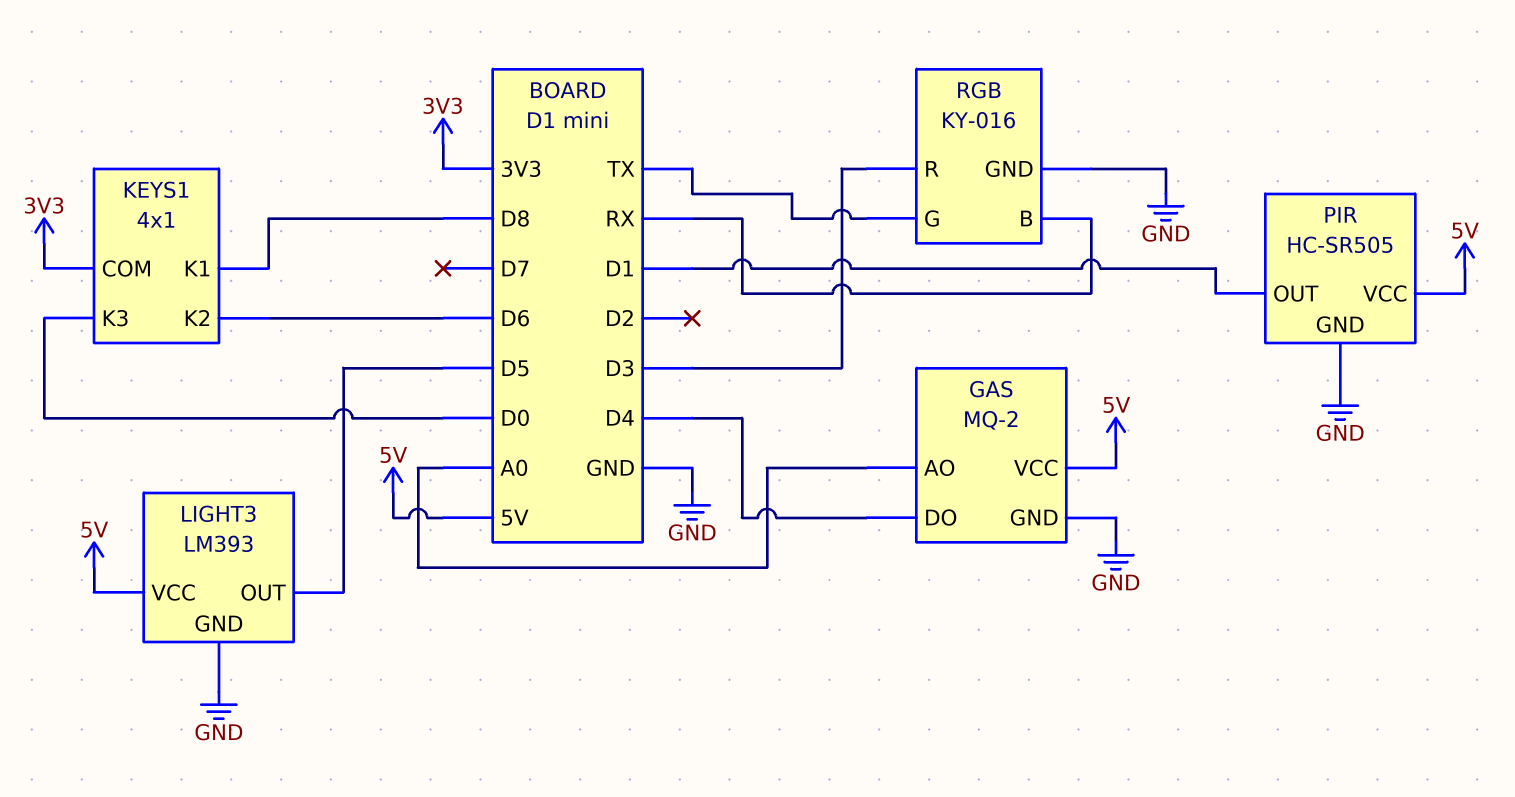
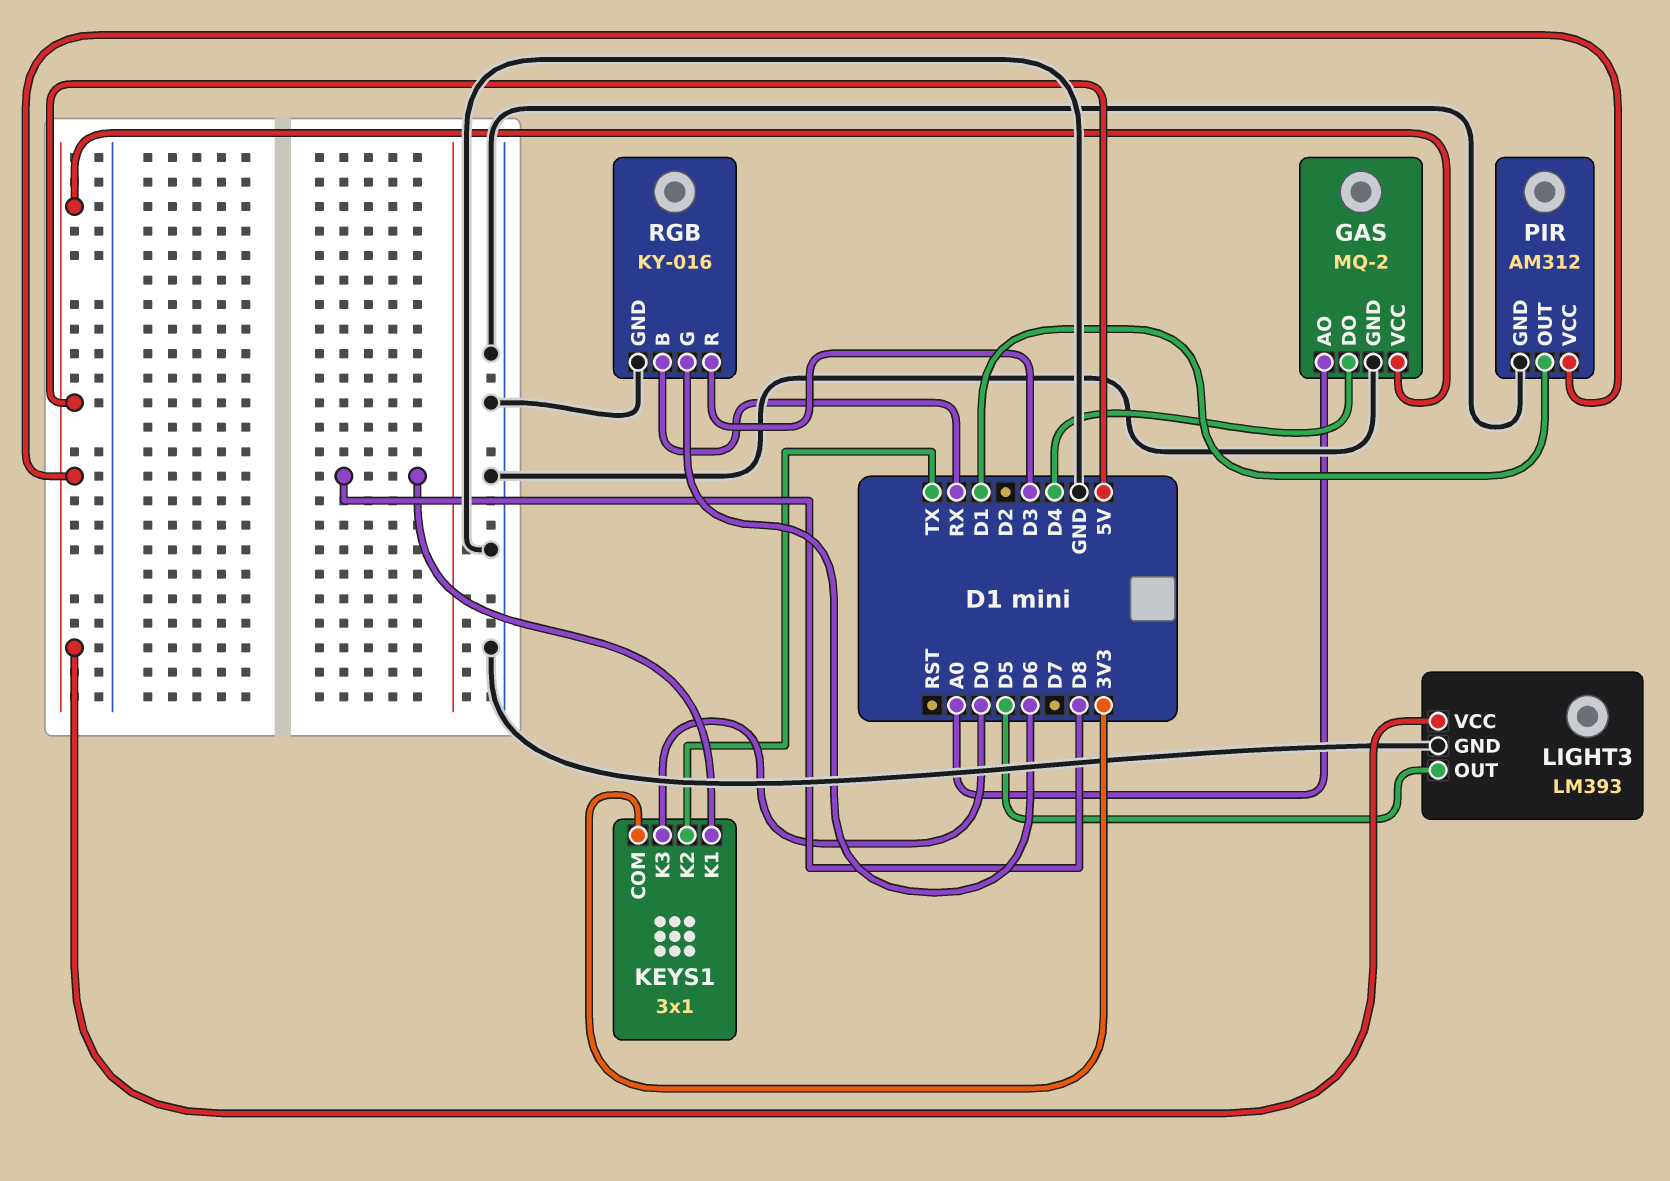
KEYS1: 4x1 -> 3x1
KEYS1 pin K2: D6 -> TX
PIR: HC-SR505 -> AM312
RGB pin G: TX -> D6

